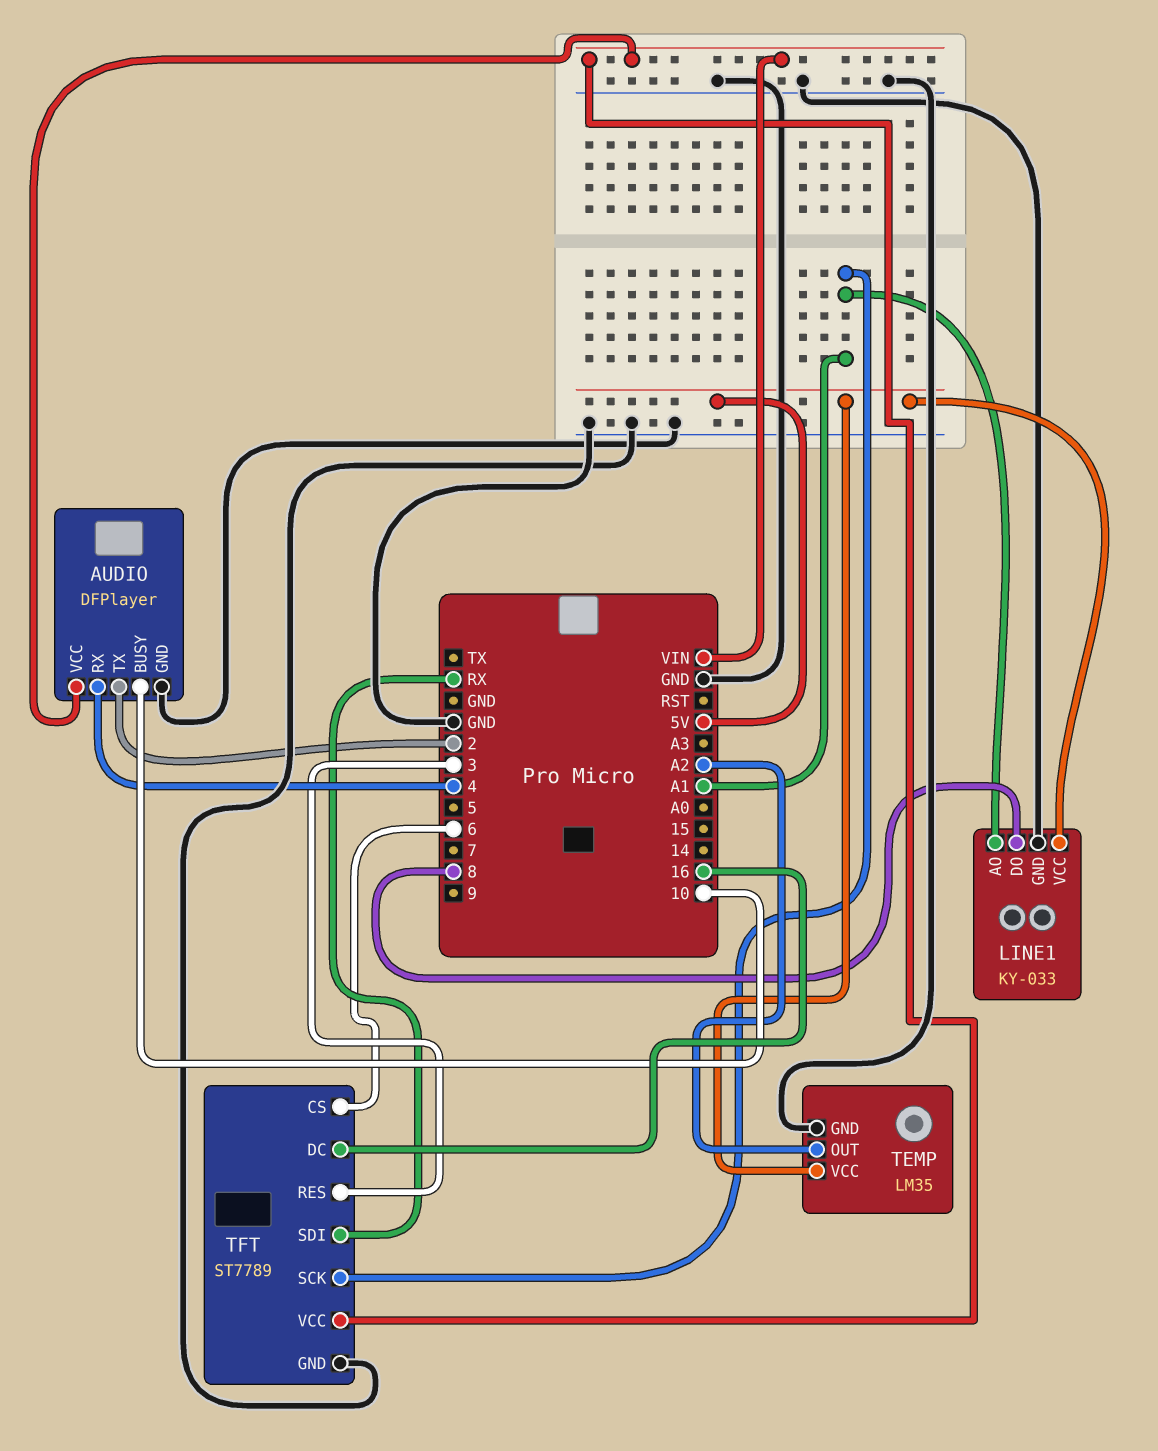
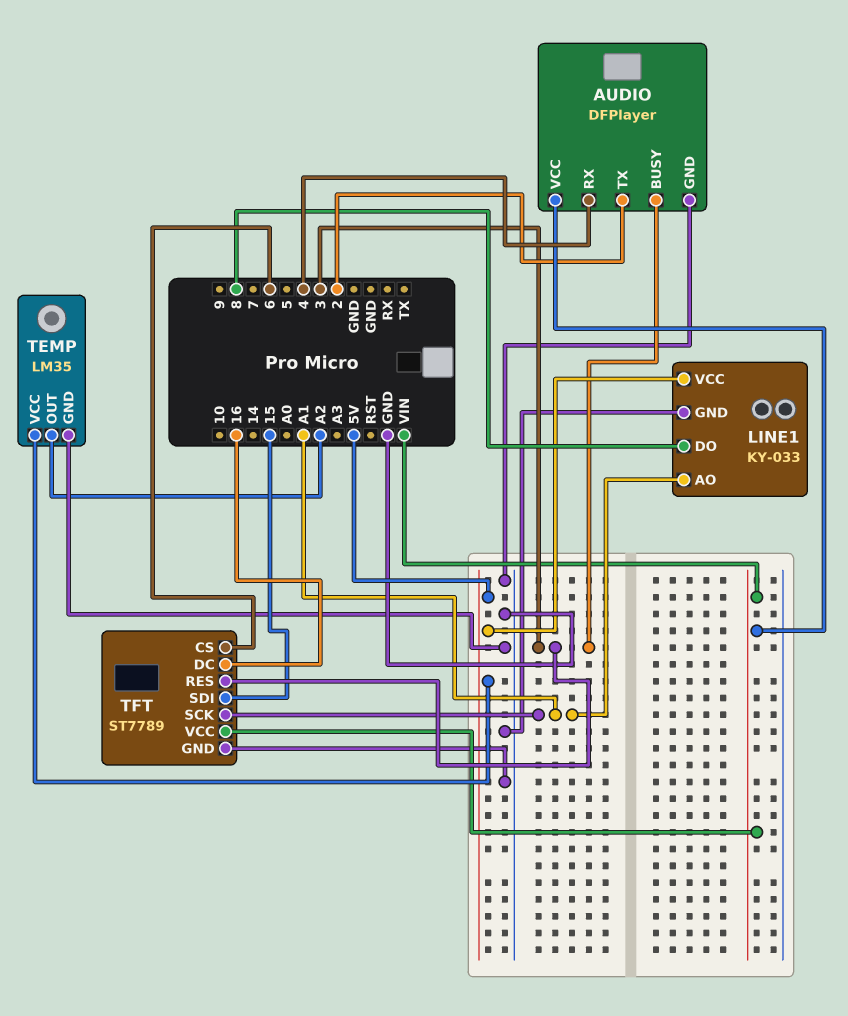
AUDIO pin BUSY: 10 -> 3
TFT pin SDI: RX -> 15

